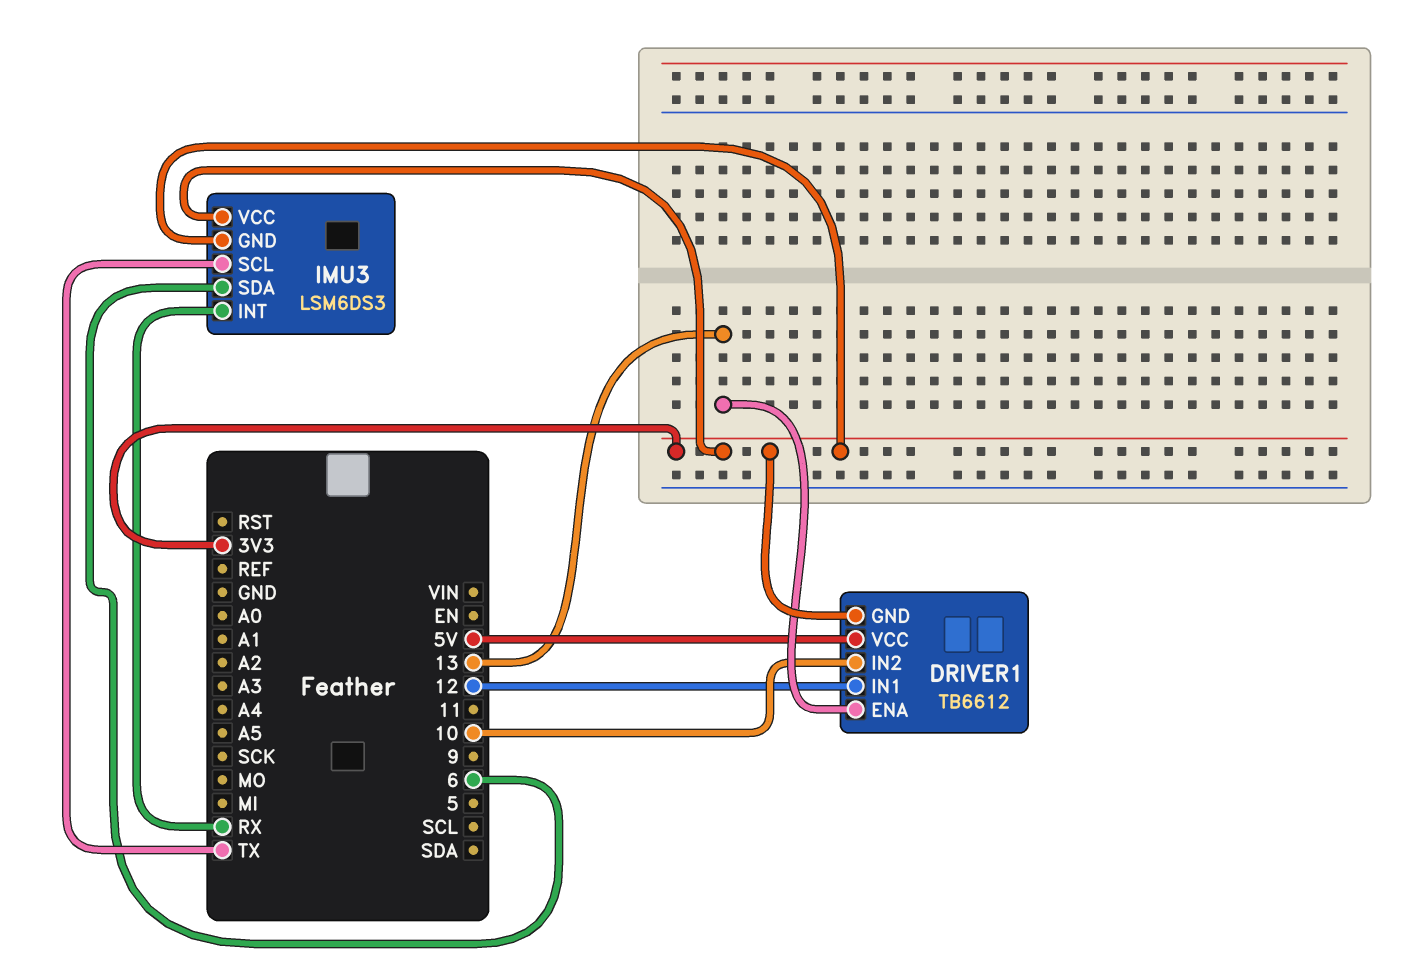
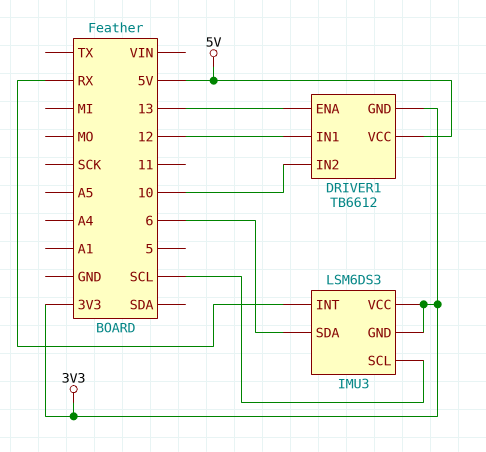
IMU3 pin SCL: TX -> SCL

